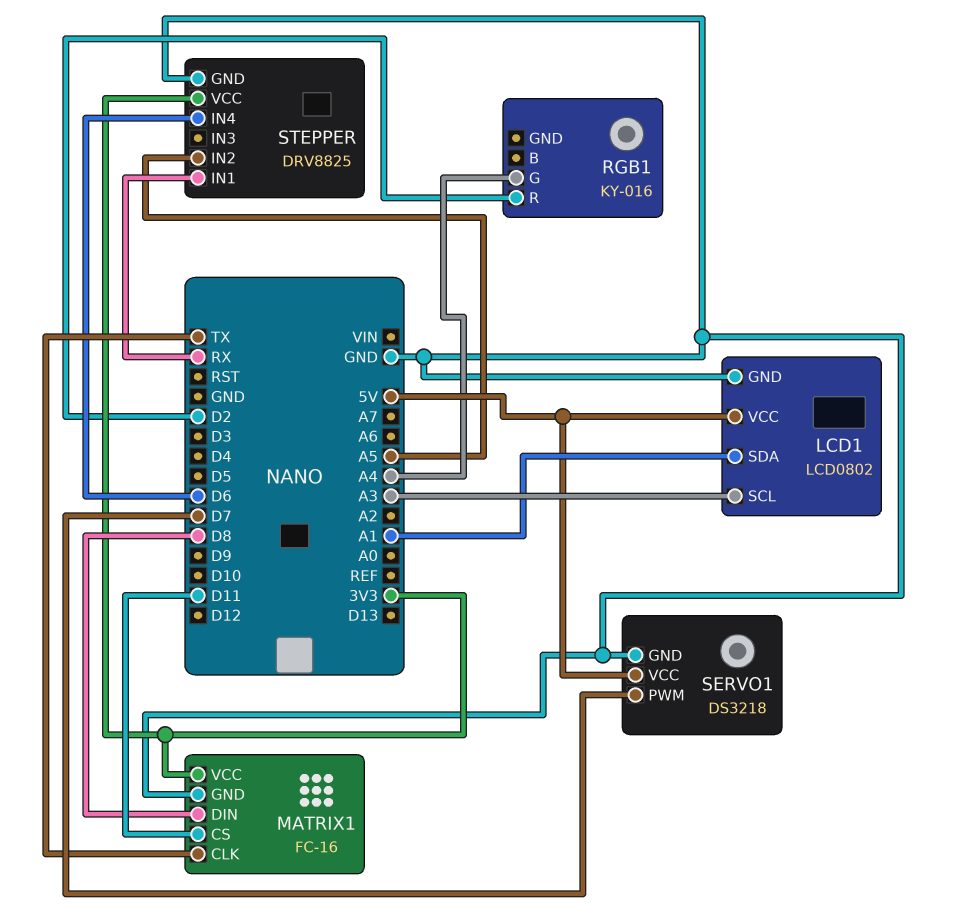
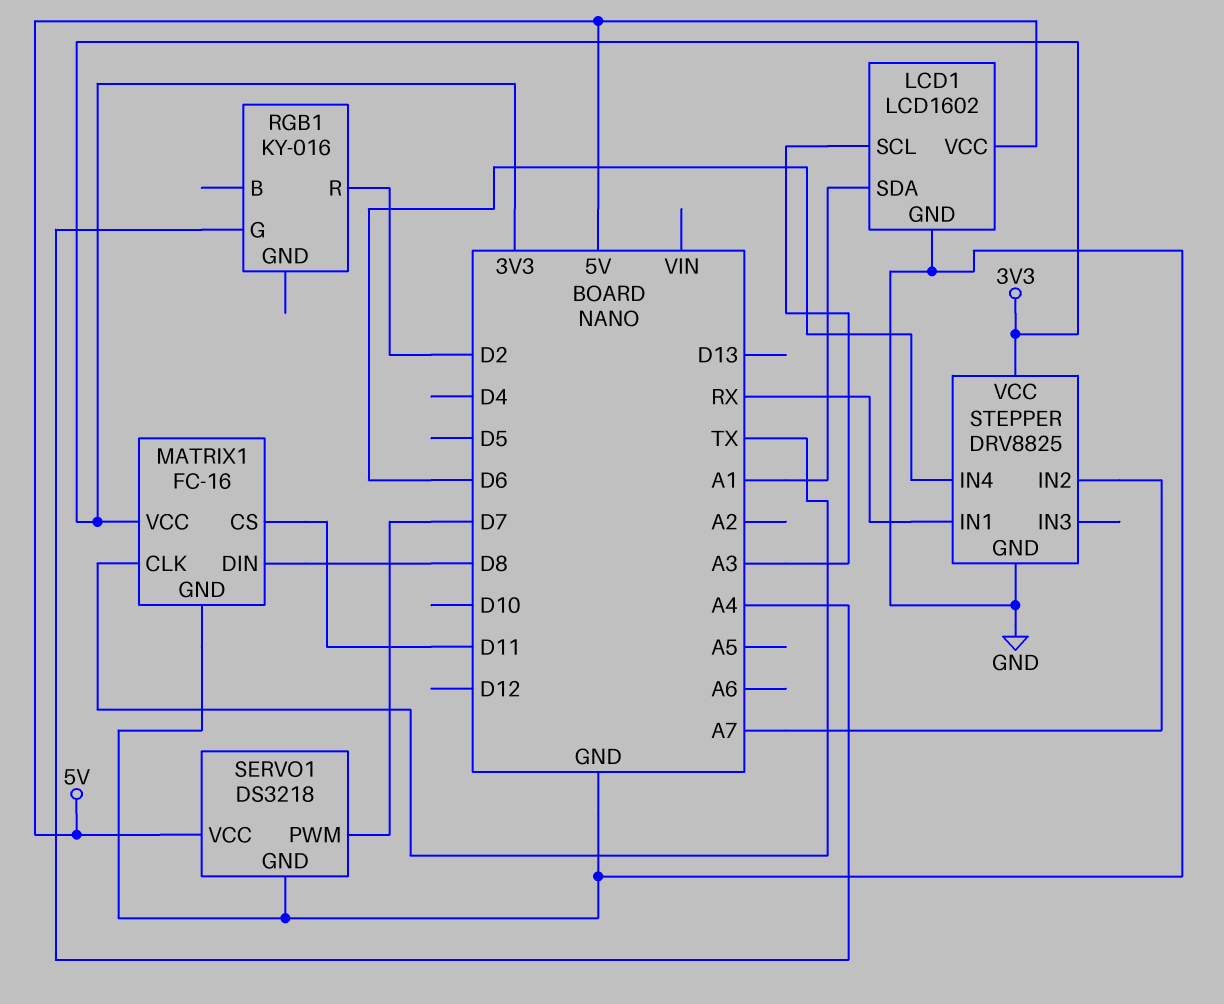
LCD1: LCD0802 -> LCD1602
STEPPER pin IN2: A5 -> A7

